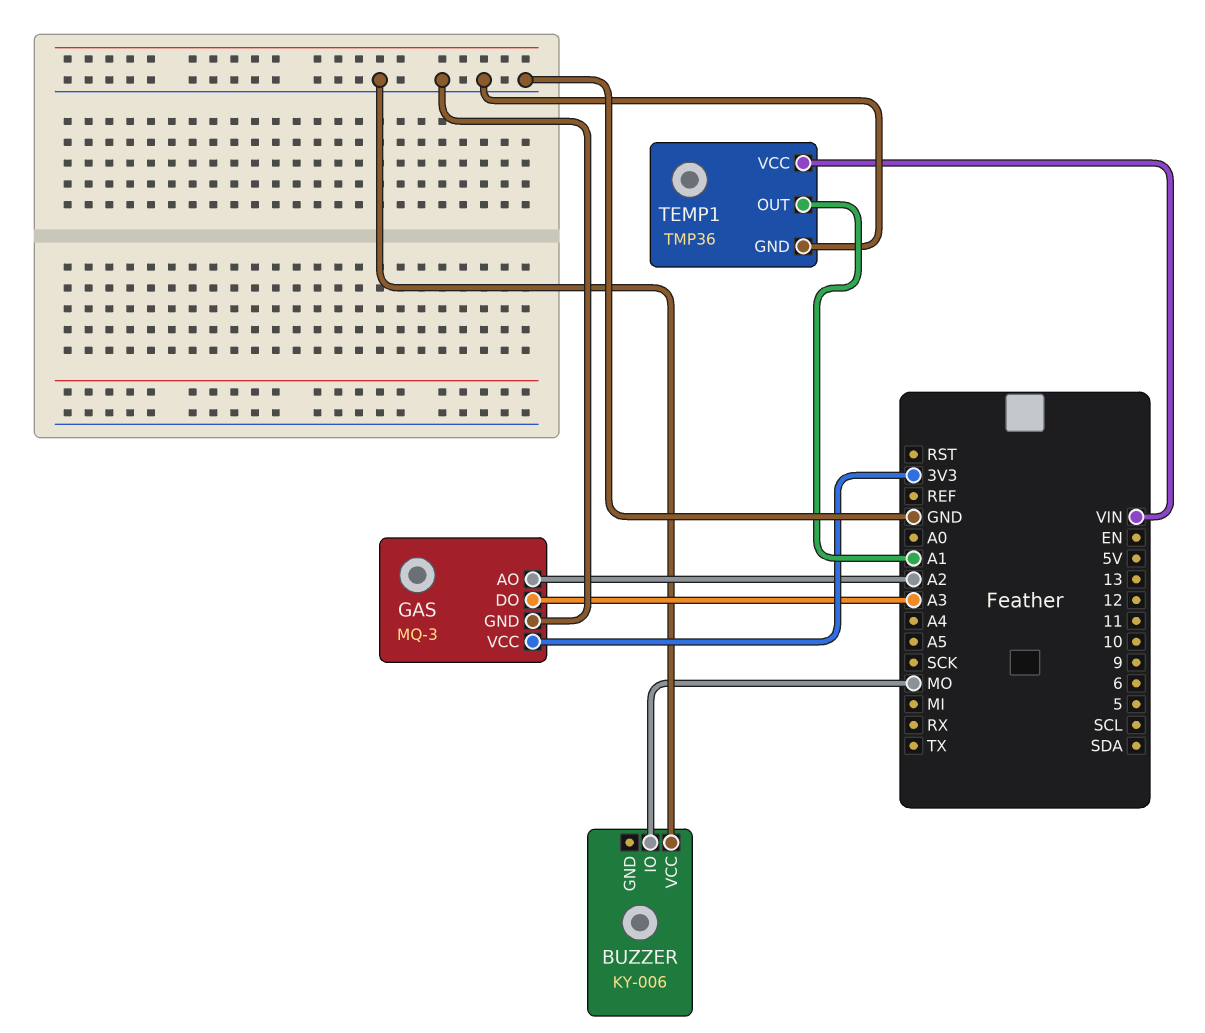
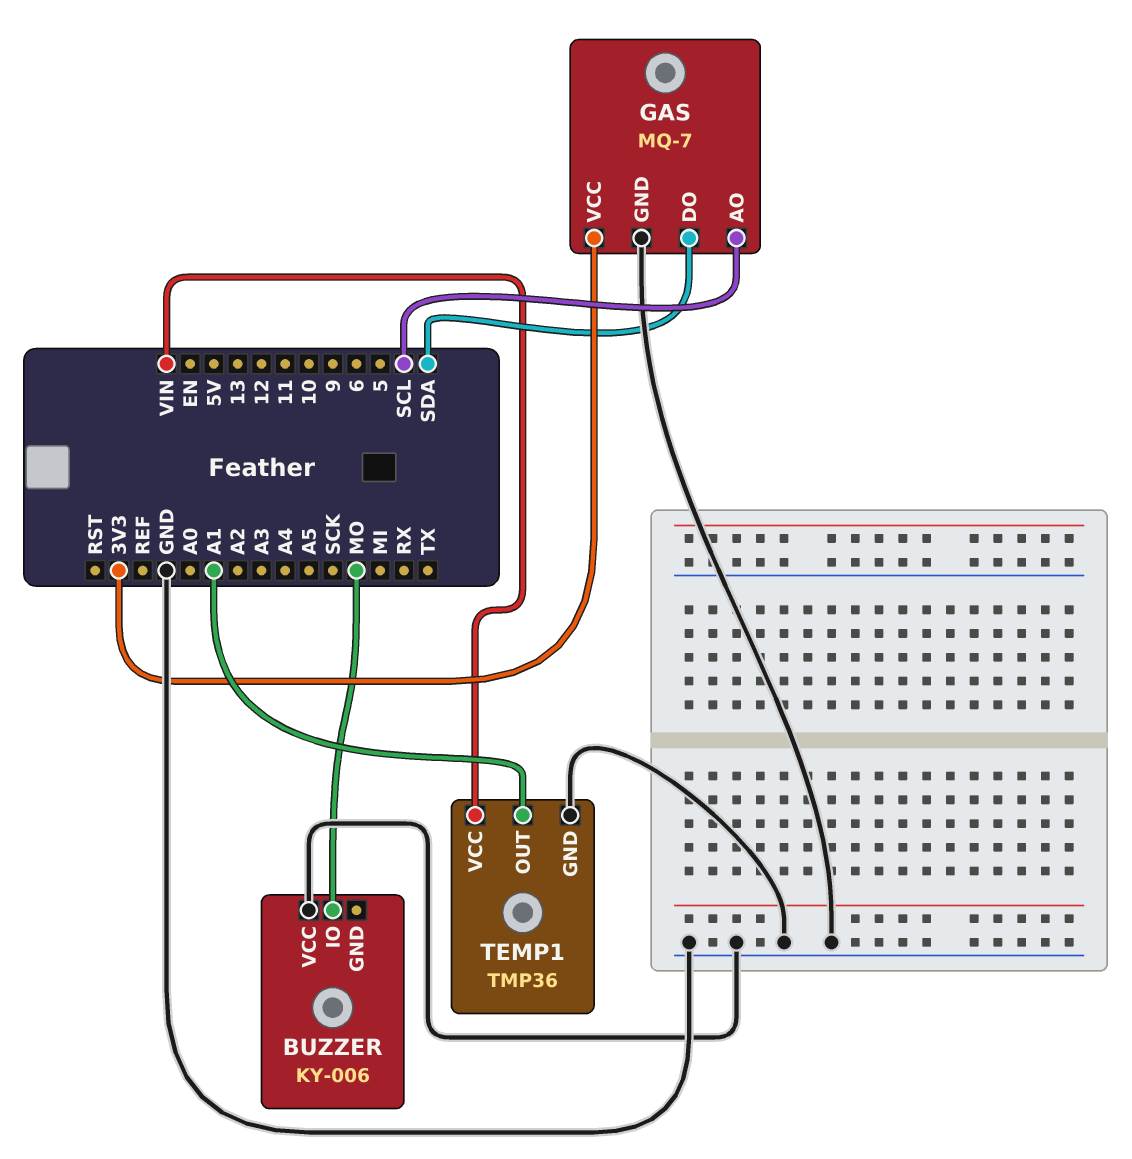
GAS: MQ-3 -> MQ-7
GAS pin AO: A2 -> SCL
GAS pin DO: A3 -> SDA

